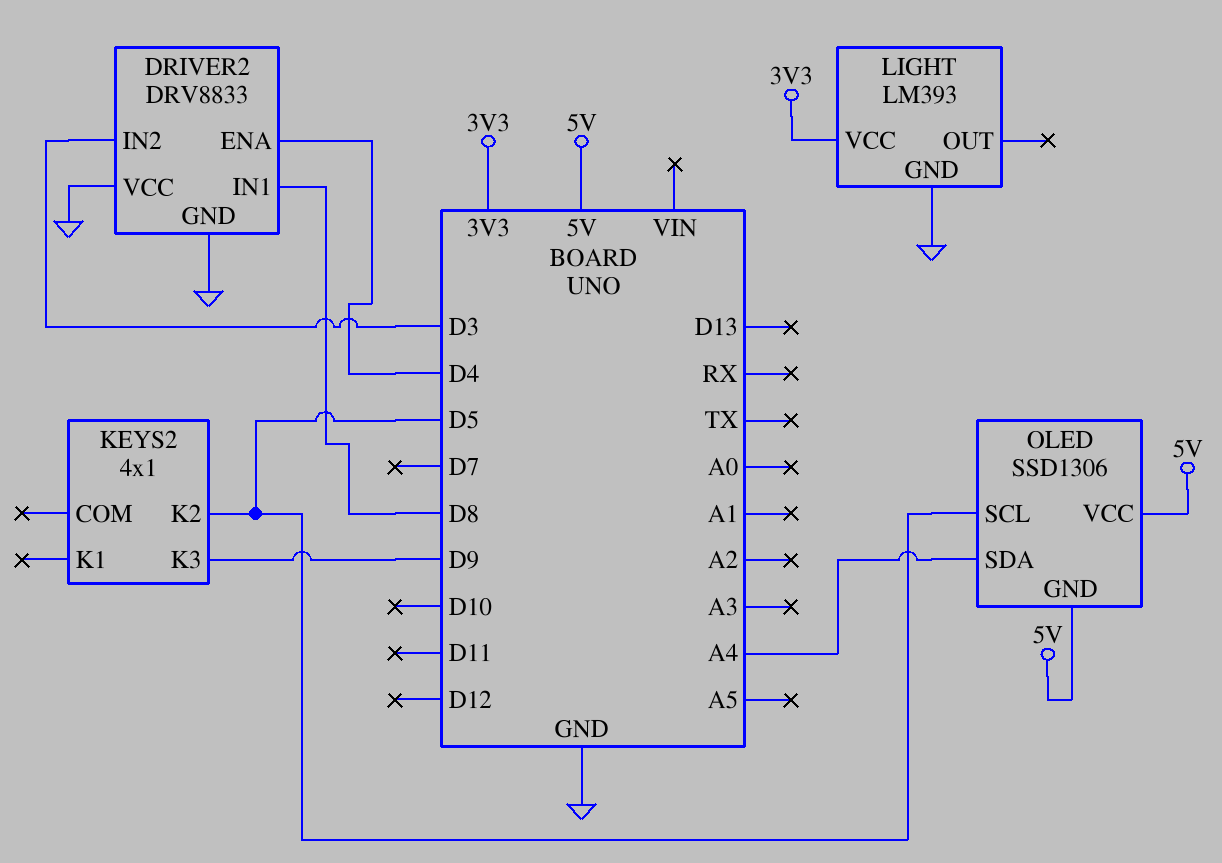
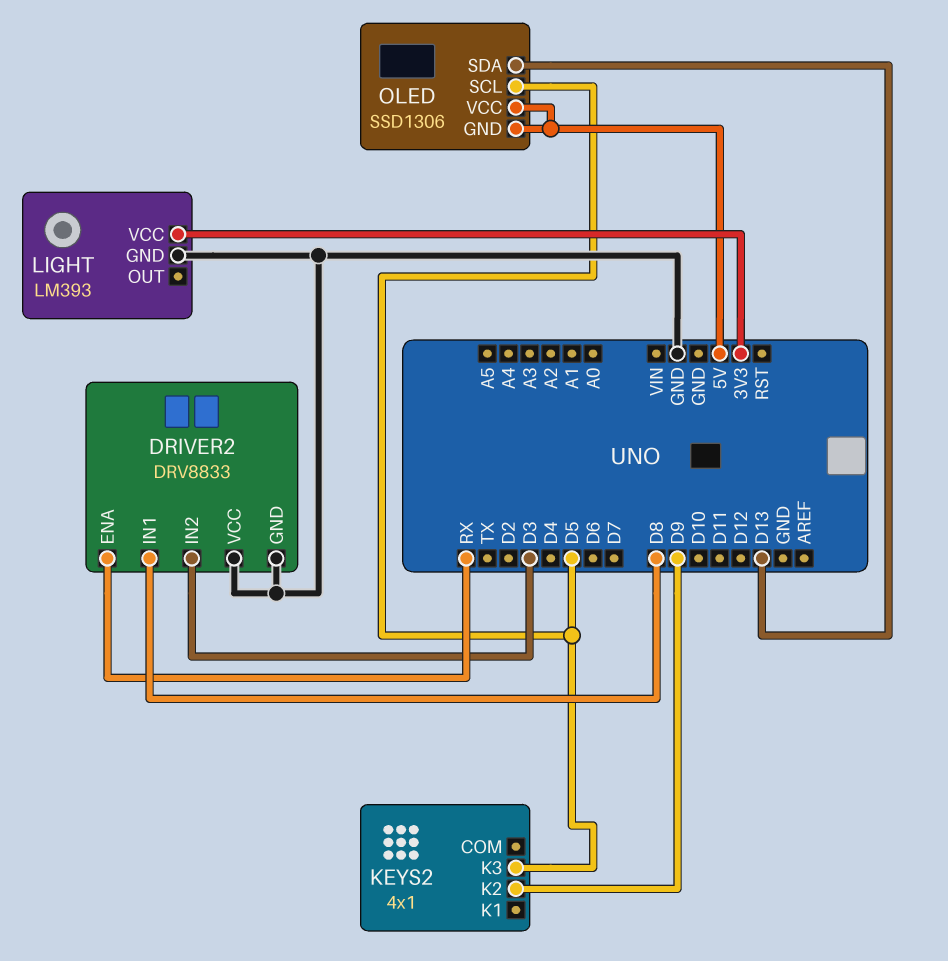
DRIVER2 pin ENA: D4 -> RX
KEYS2 pin K2: D5 -> D9
KEYS2 pin K3: D9 -> D5
OLED pin SDA: A4 -> D13

